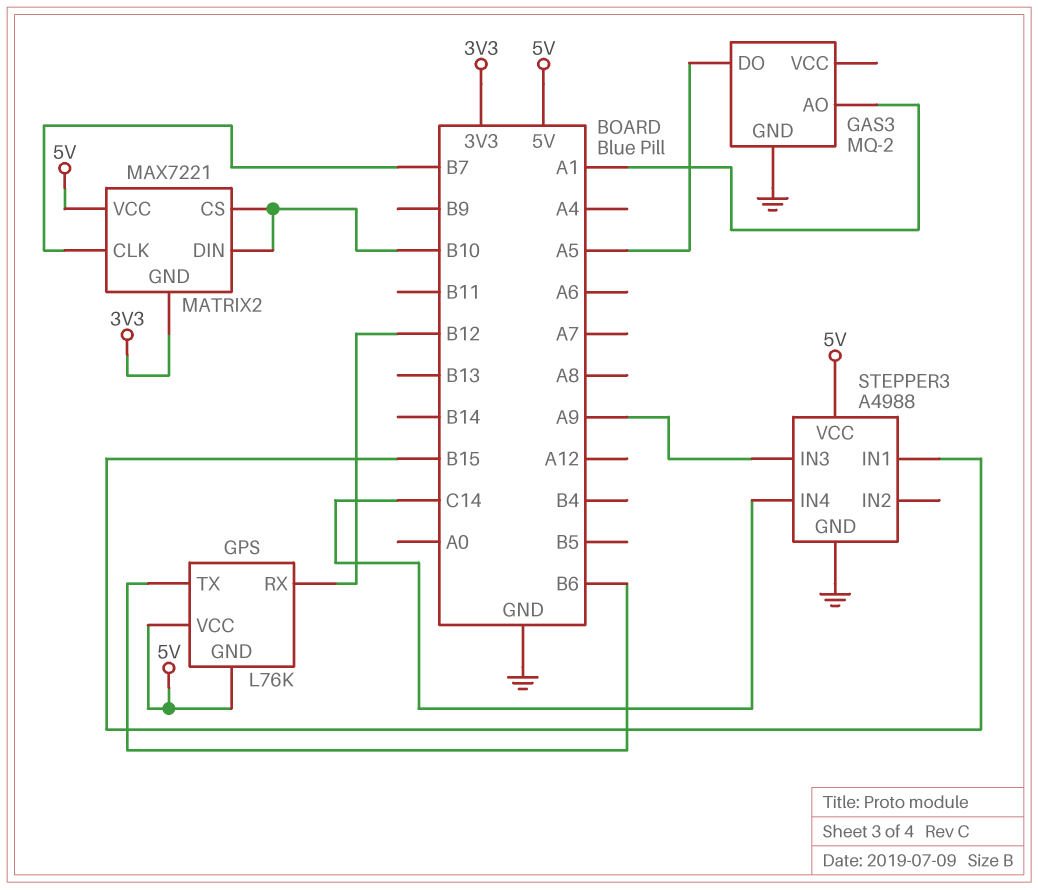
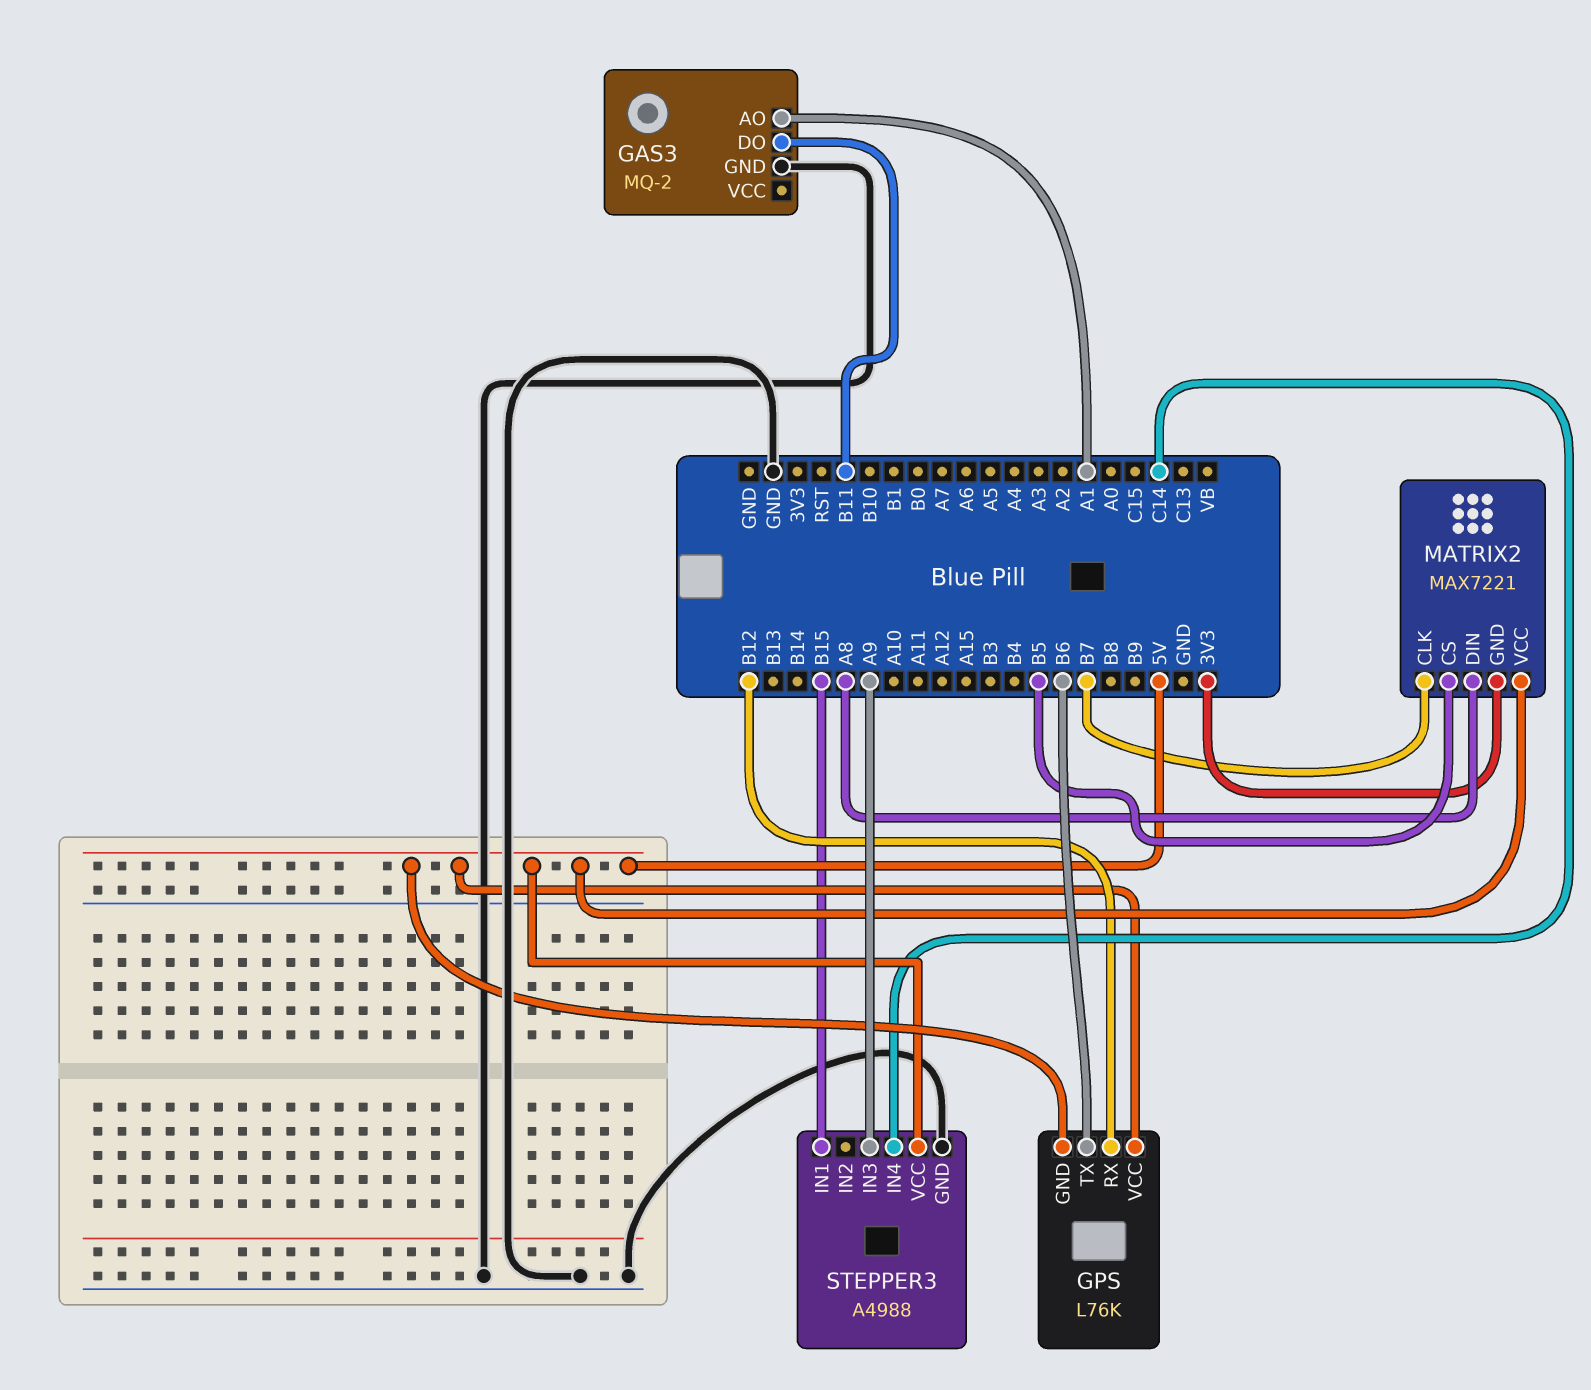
GAS3 pin DO: A5 -> B11
MATRIX2 pin CS: B10 -> B5
MATRIX2 pin DIN: B10 -> A8

